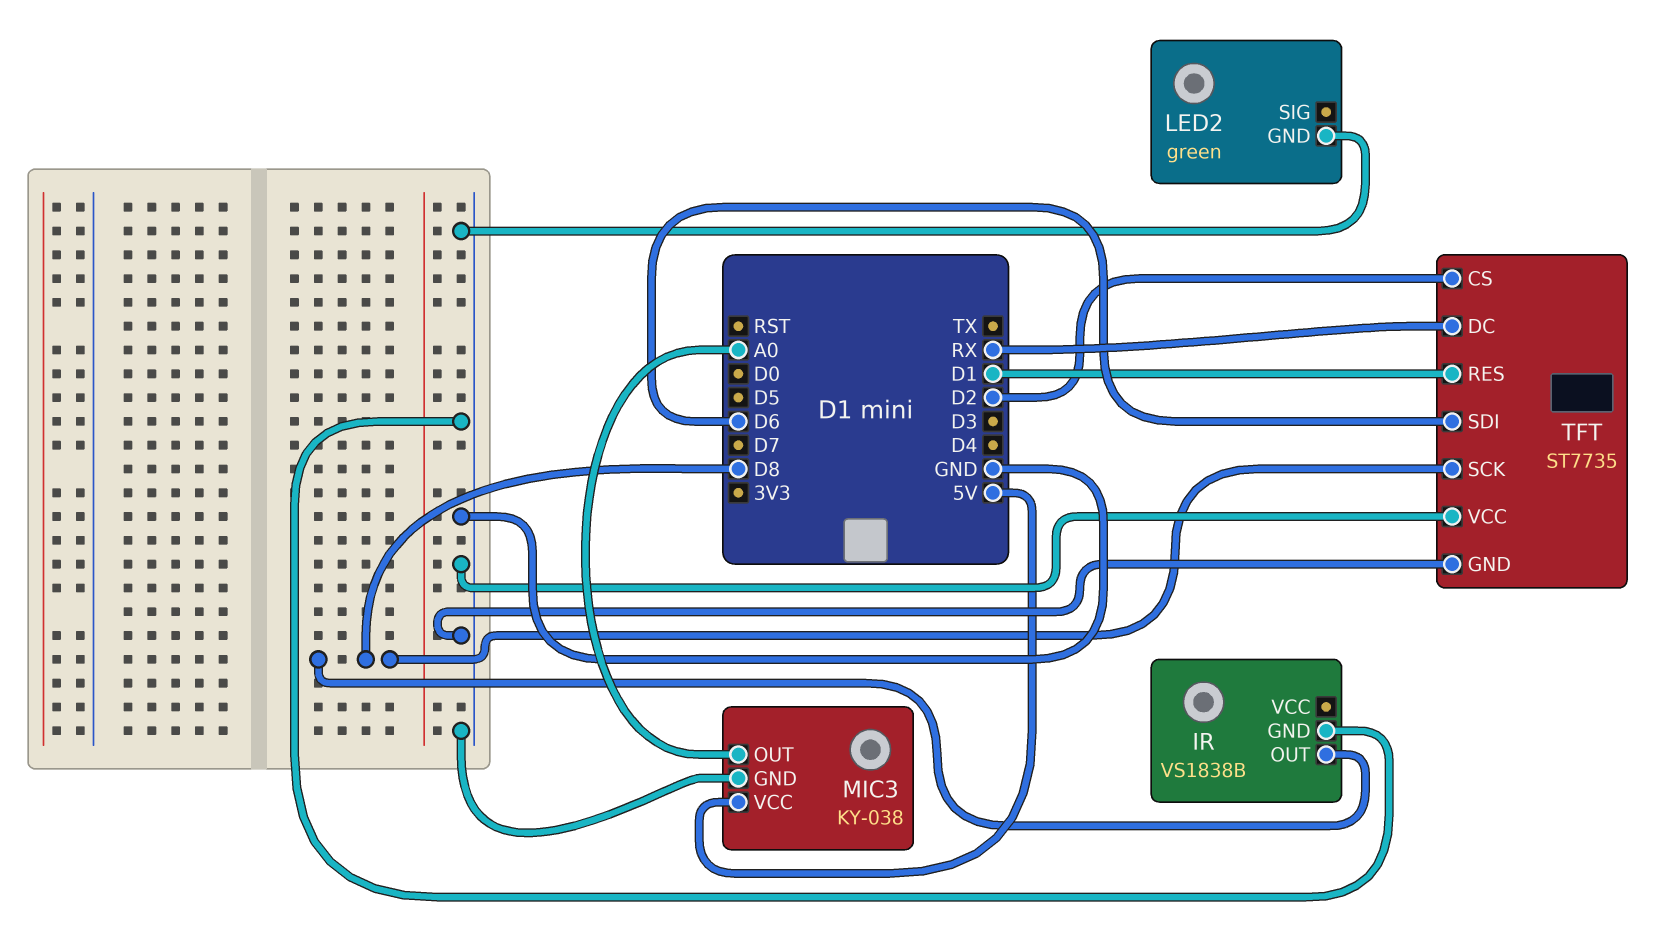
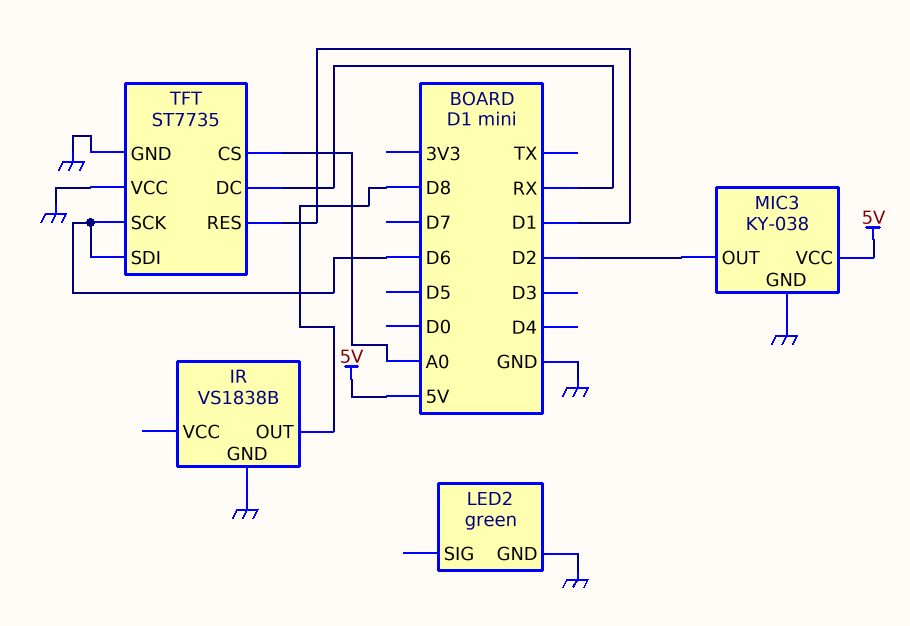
MIC3 pin OUT: A0 -> D2
TFT pin CS: D2 -> A0
TFT pin SCK: D8 -> D6

